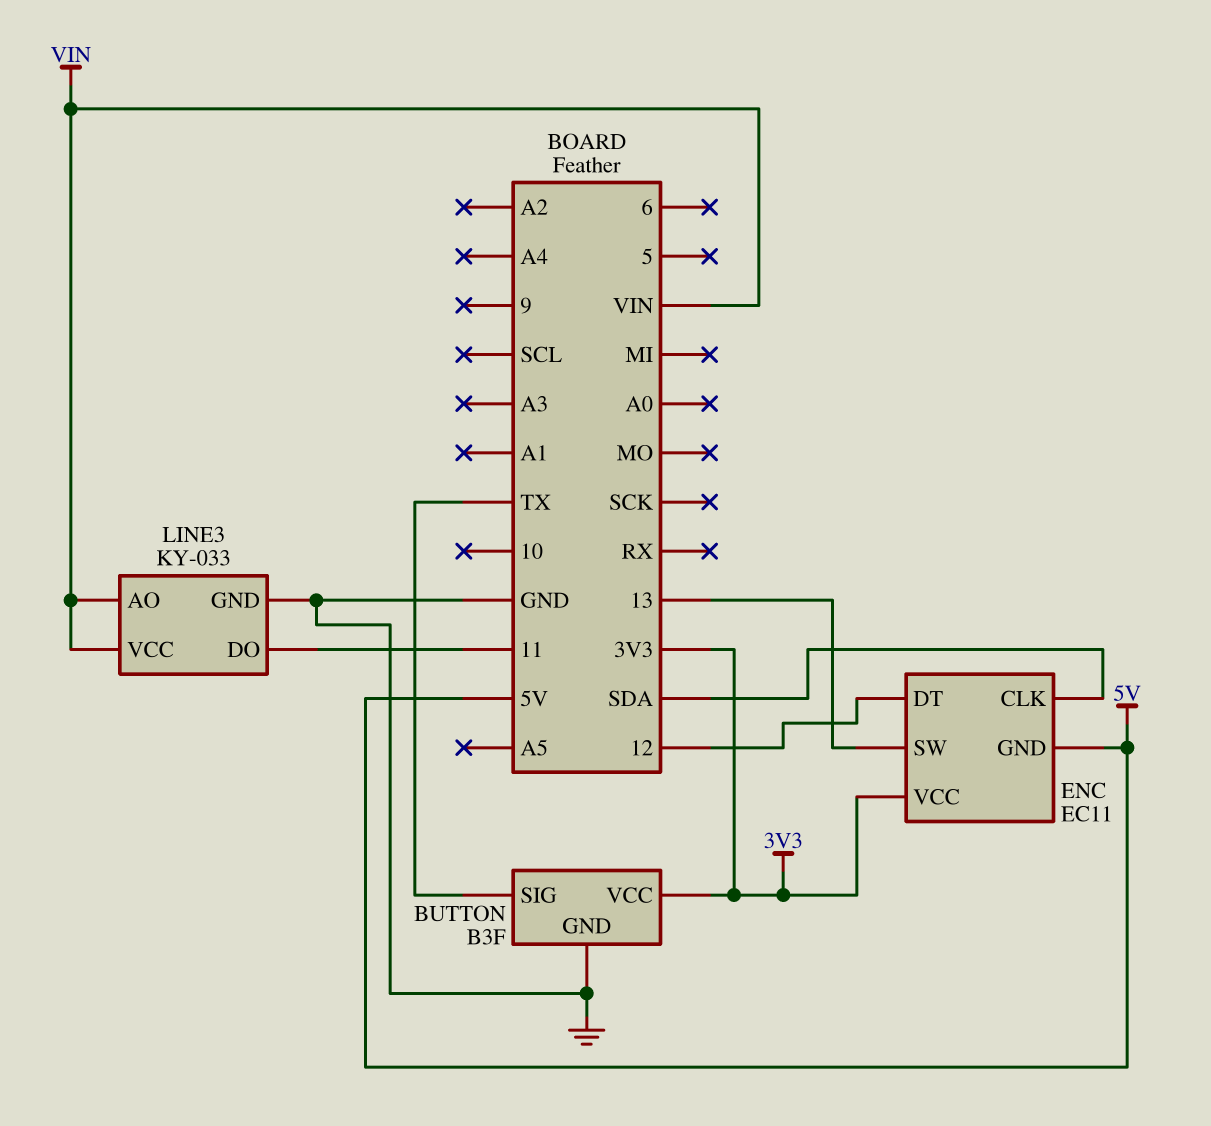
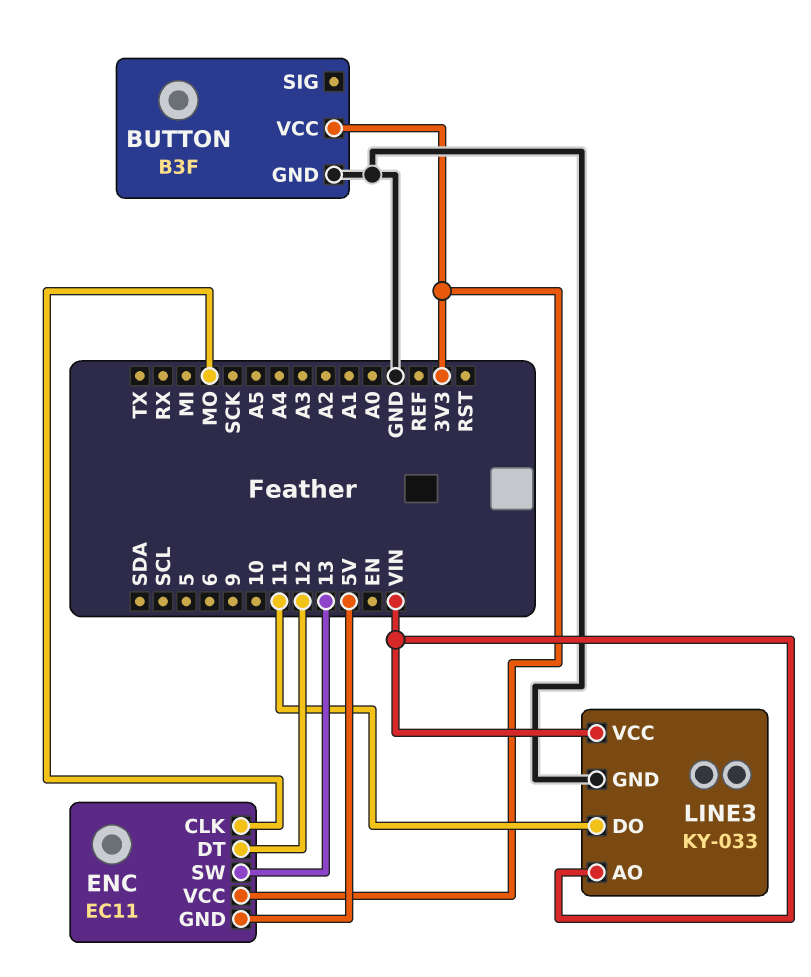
BUTTON pin SIG: TX -> none
ENC pin CLK: SDA -> MO

